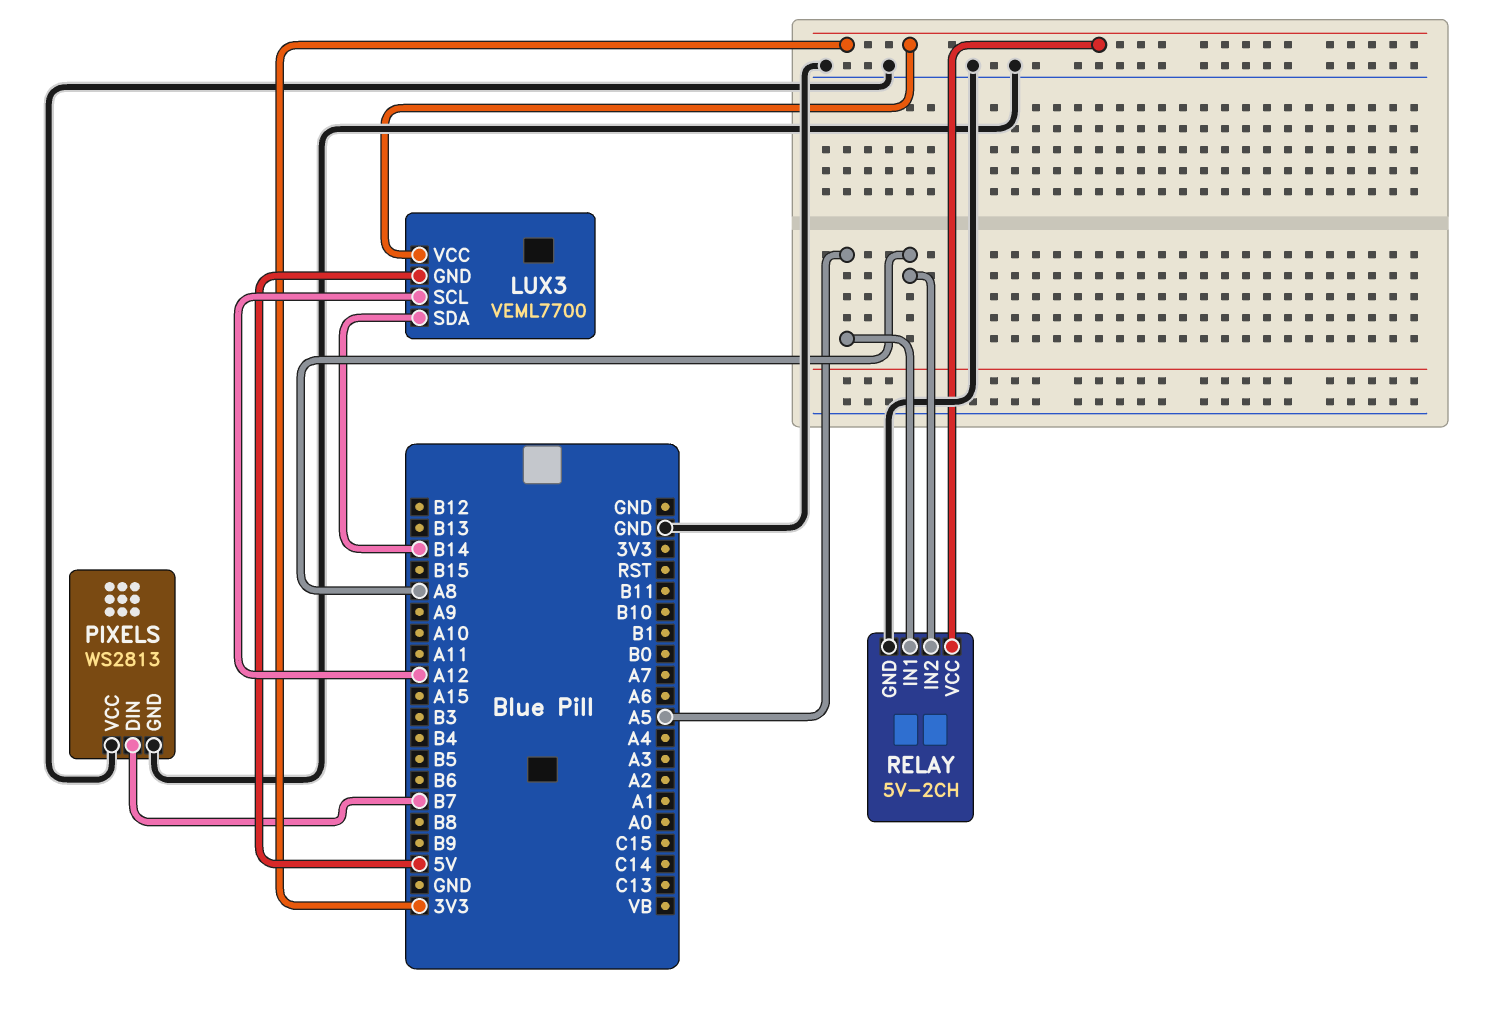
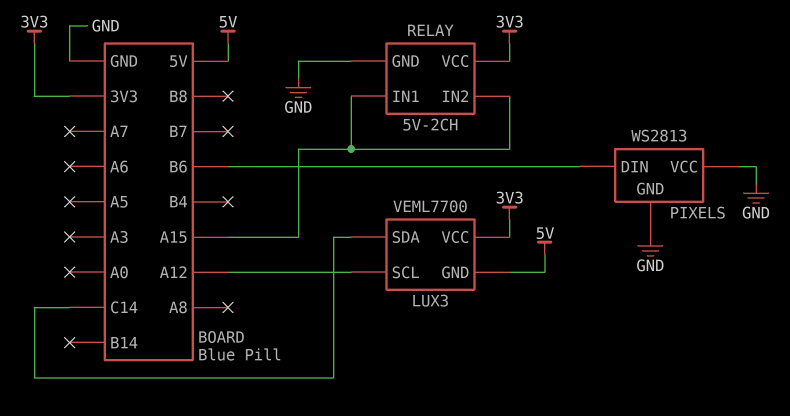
LUX3 pin SDA: B14 -> C14
PIXELS pin DIN: B7 -> B6
RELAY pin IN1: A5 -> A15
RELAY pin IN2: A8 -> A15

